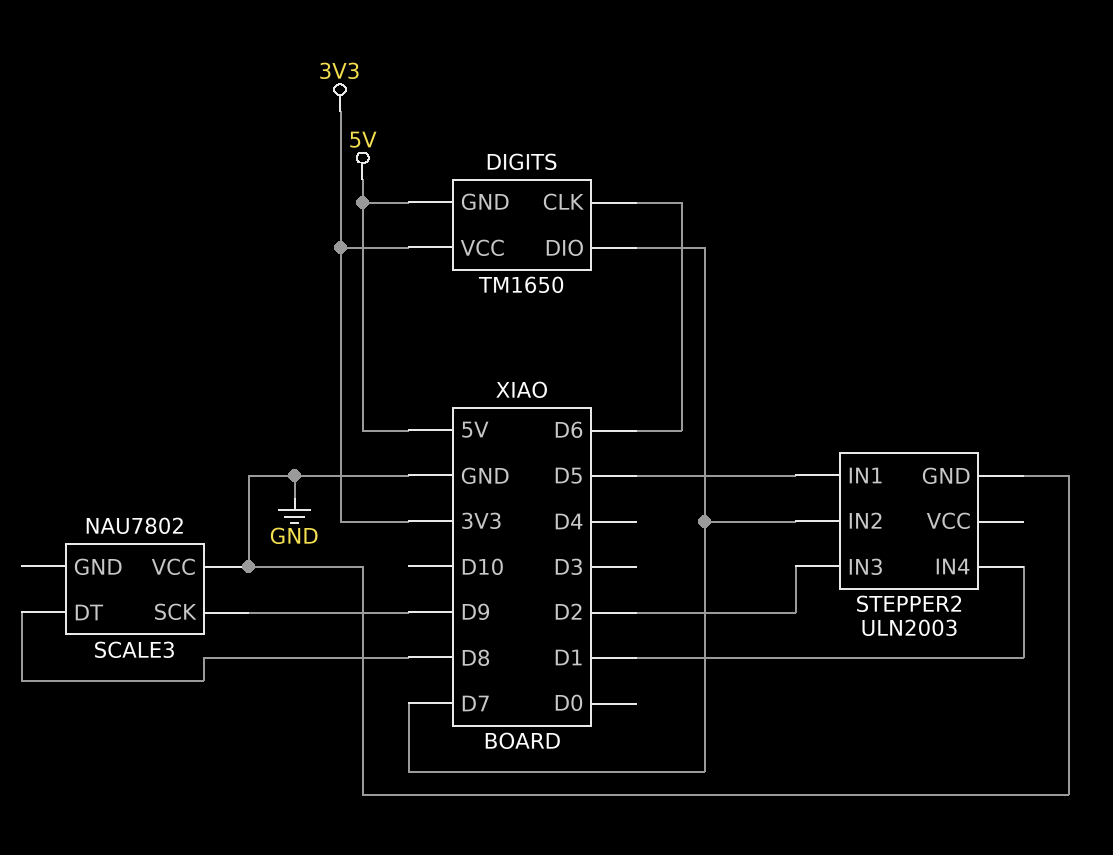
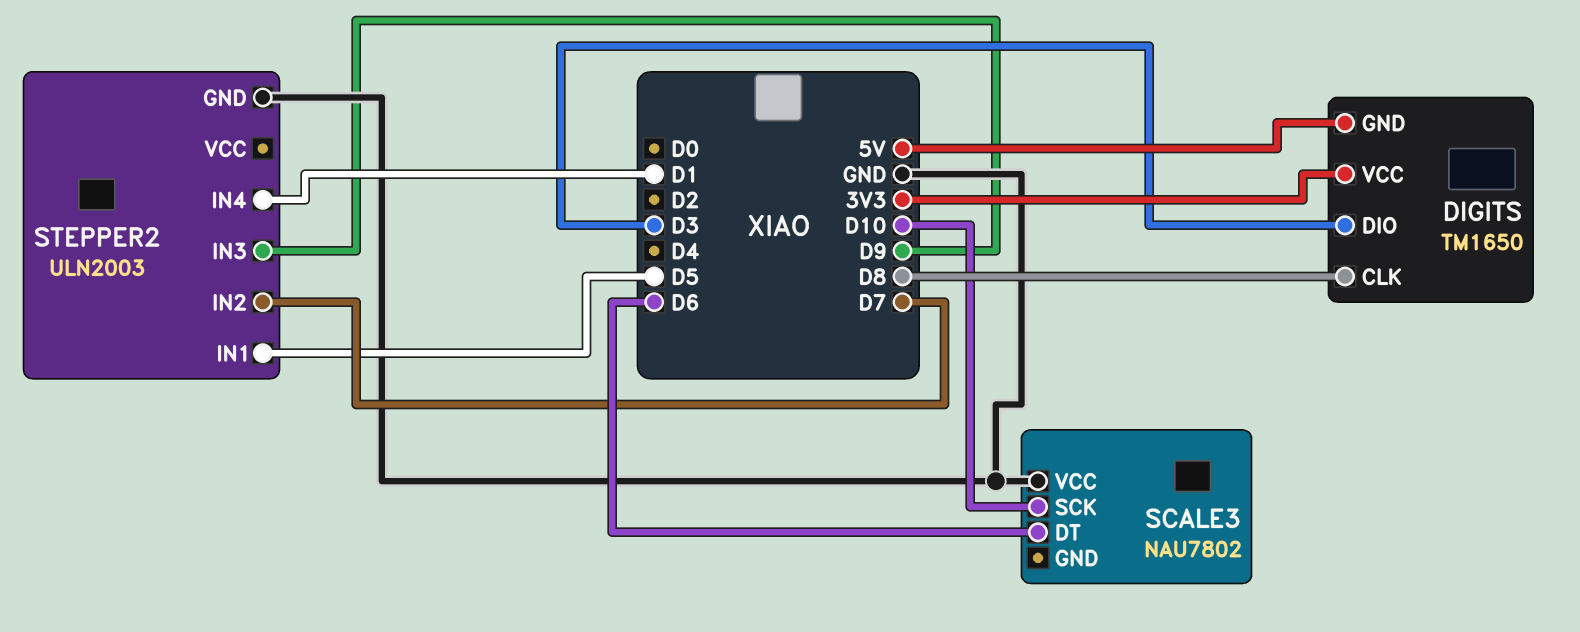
DIGITS pin CLK: D6 -> D8
DIGITS pin DIO: D7 -> D3
SCALE3 pin DT: D8 -> D6
SCALE3 pin SCK: D9 -> D10
STEPPER2 pin IN3: D2 -> D9

